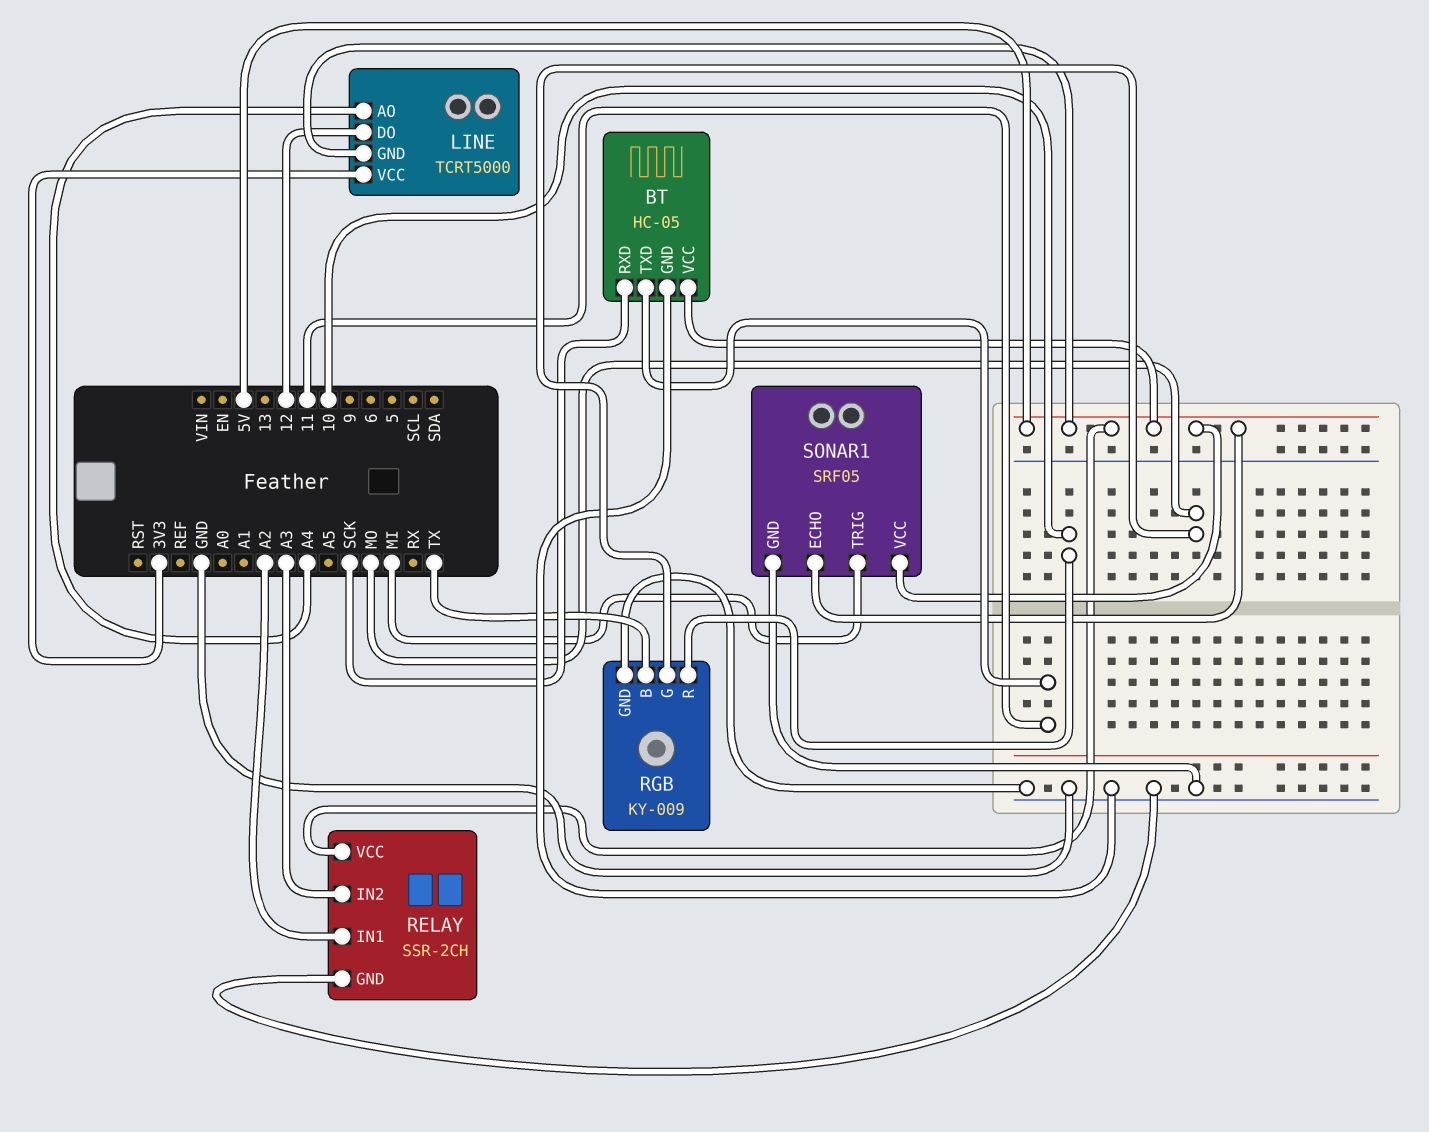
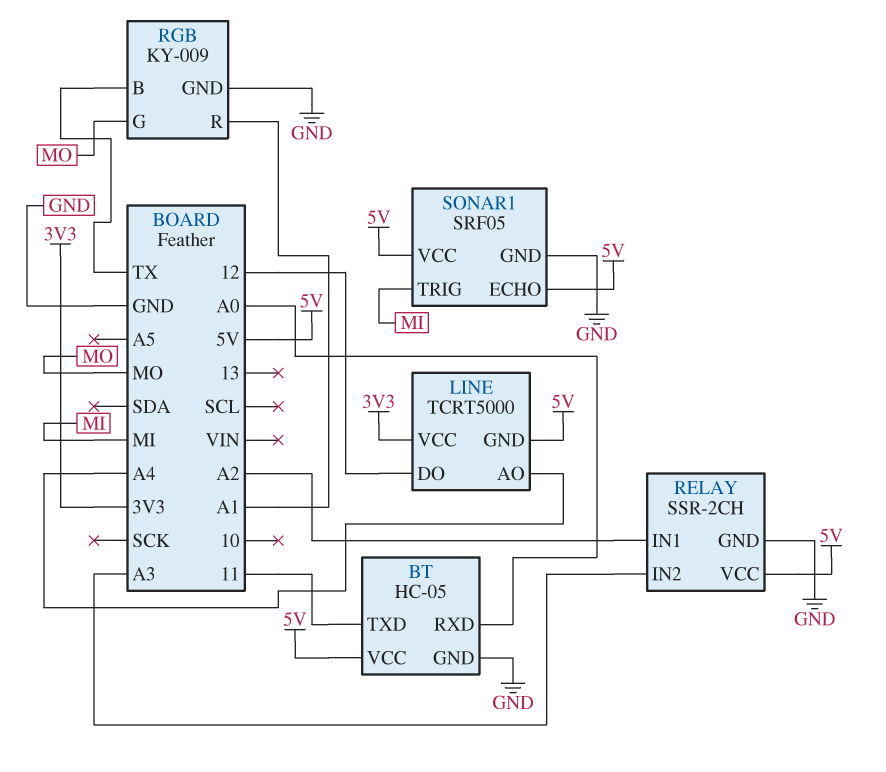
BT pin RXD: SCK -> A0
RGB pin R: 10 -> A1

